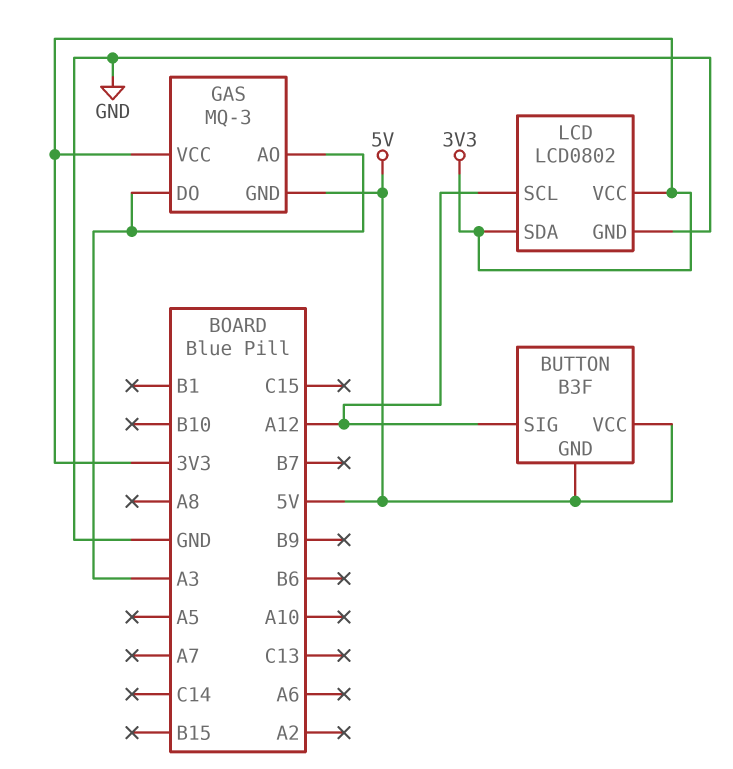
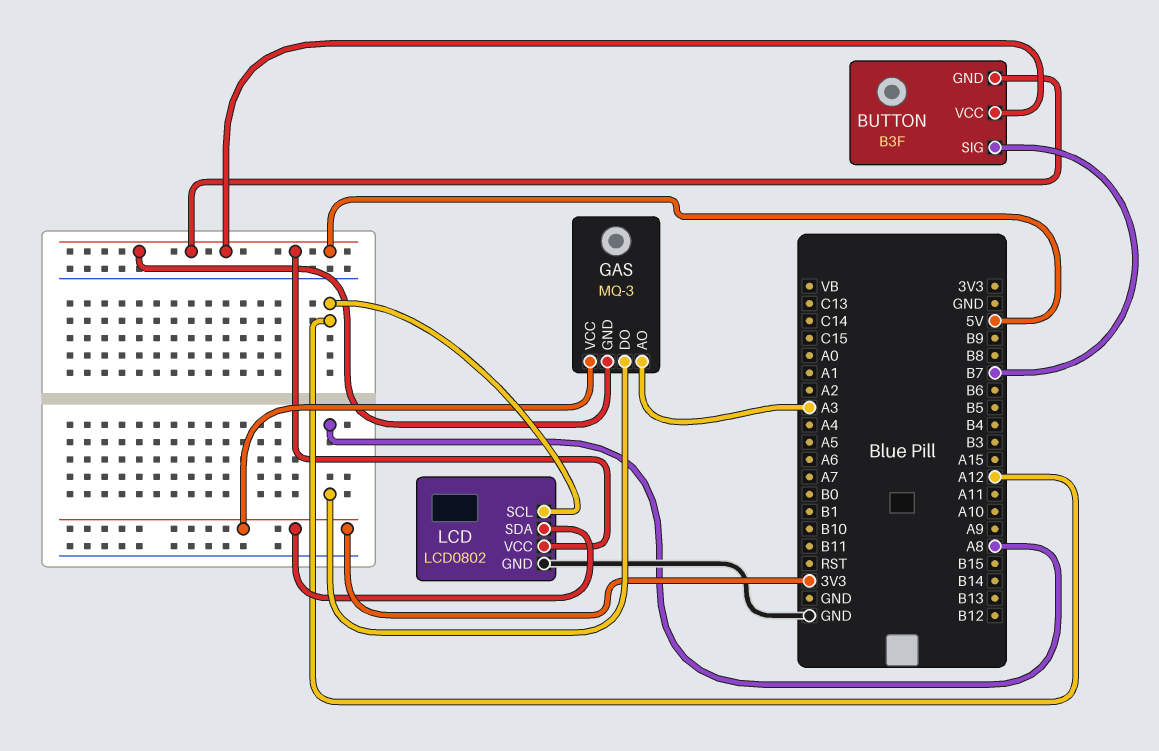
BUTTON pin SIG: A12 -> B7
GAS pin DO: A3 -> A8
LCD pin VCC: 3V3 -> 5V

